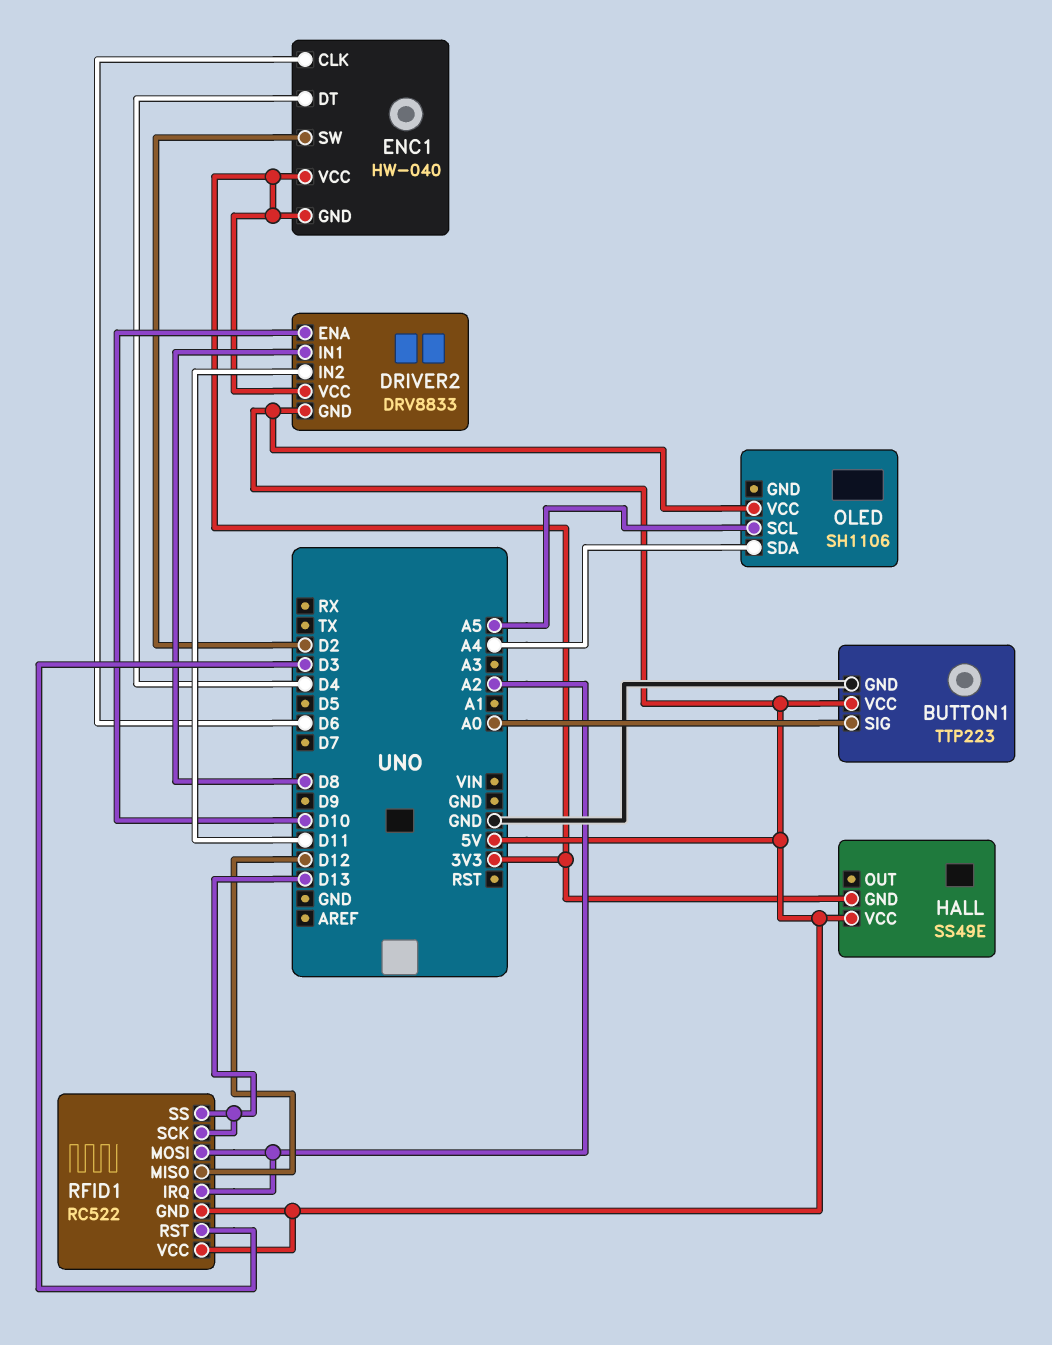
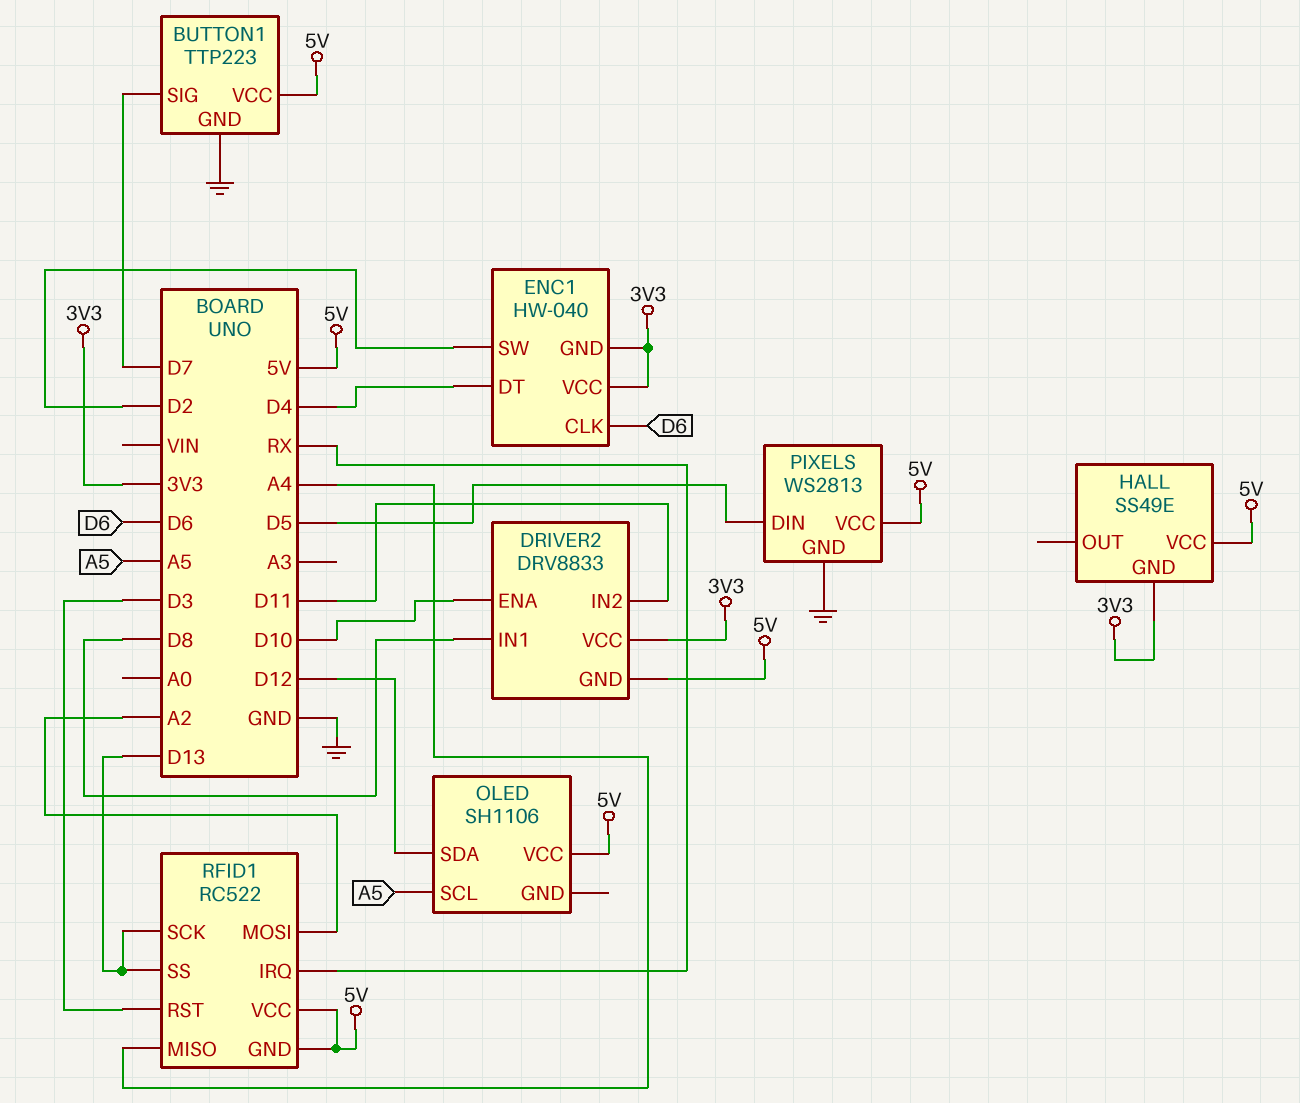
BUTTON1 pin SIG: A0 -> D7
OLED pin SDA: A4 -> D12
PIXELS: none -> WS2813
PIXELS pin DIN: none -> D5
PIXELS pin GND: none -> GND
PIXELS pin VCC: none -> 5V
RFID1 pin IRQ: A2 -> RX
RFID1 pin MISO: D12 -> A4

